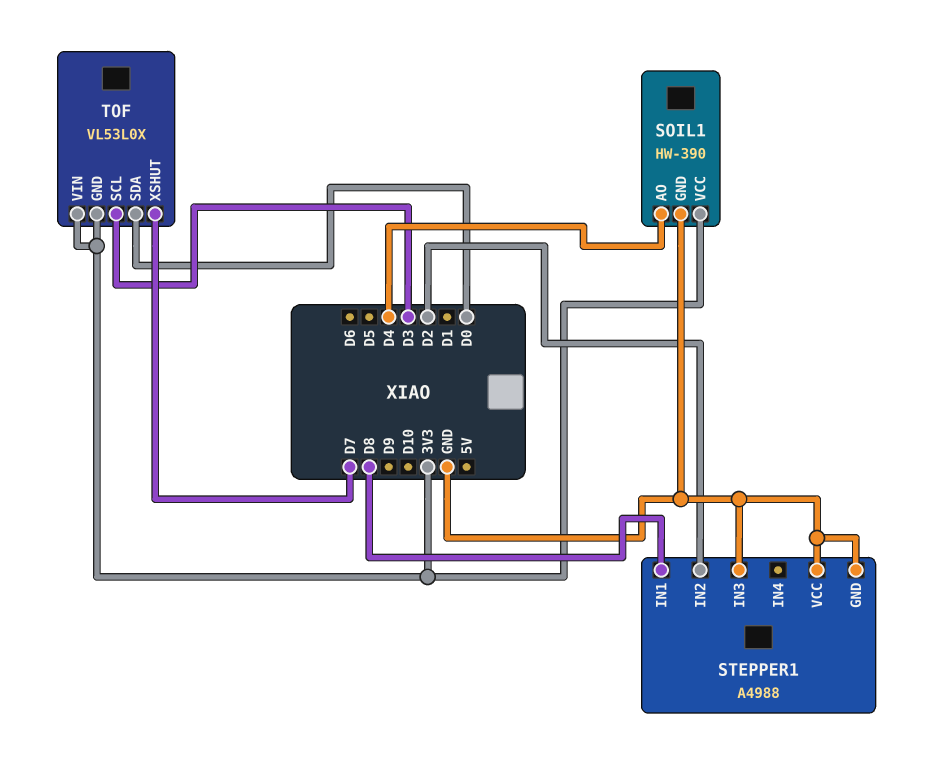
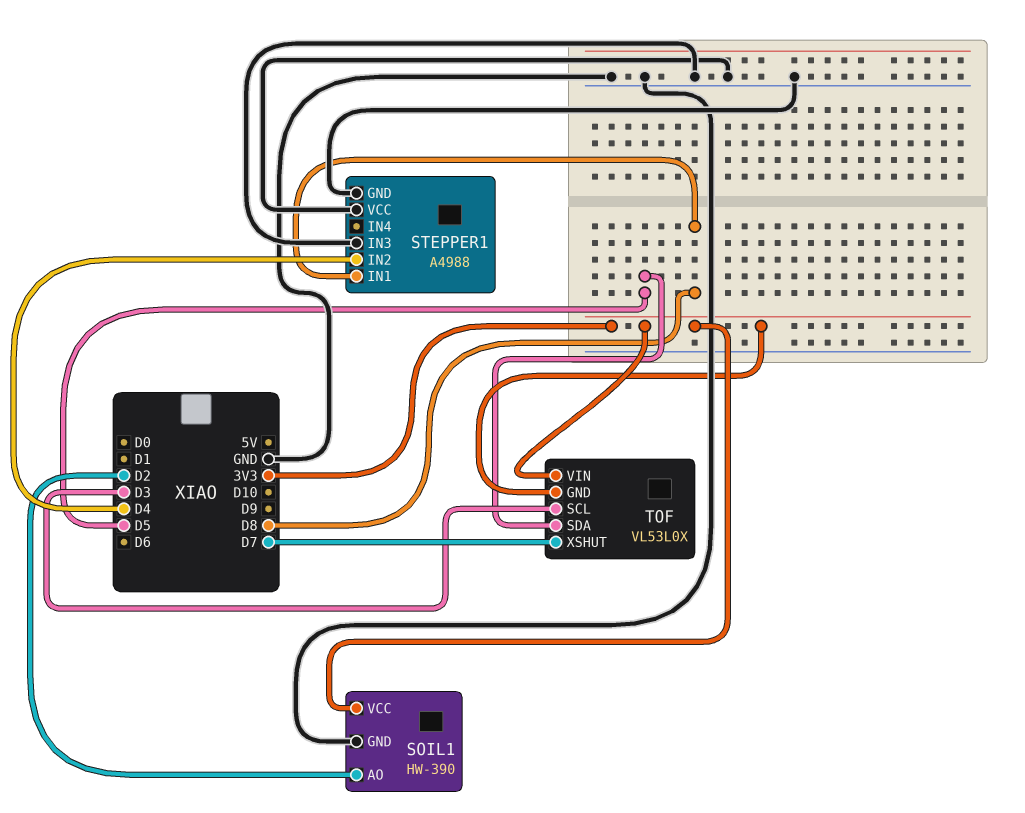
SOIL1 pin AO: D4 -> D2
STEPPER1 pin IN2: D2 -> D4
TOF pin SDA: D0 -> D5

